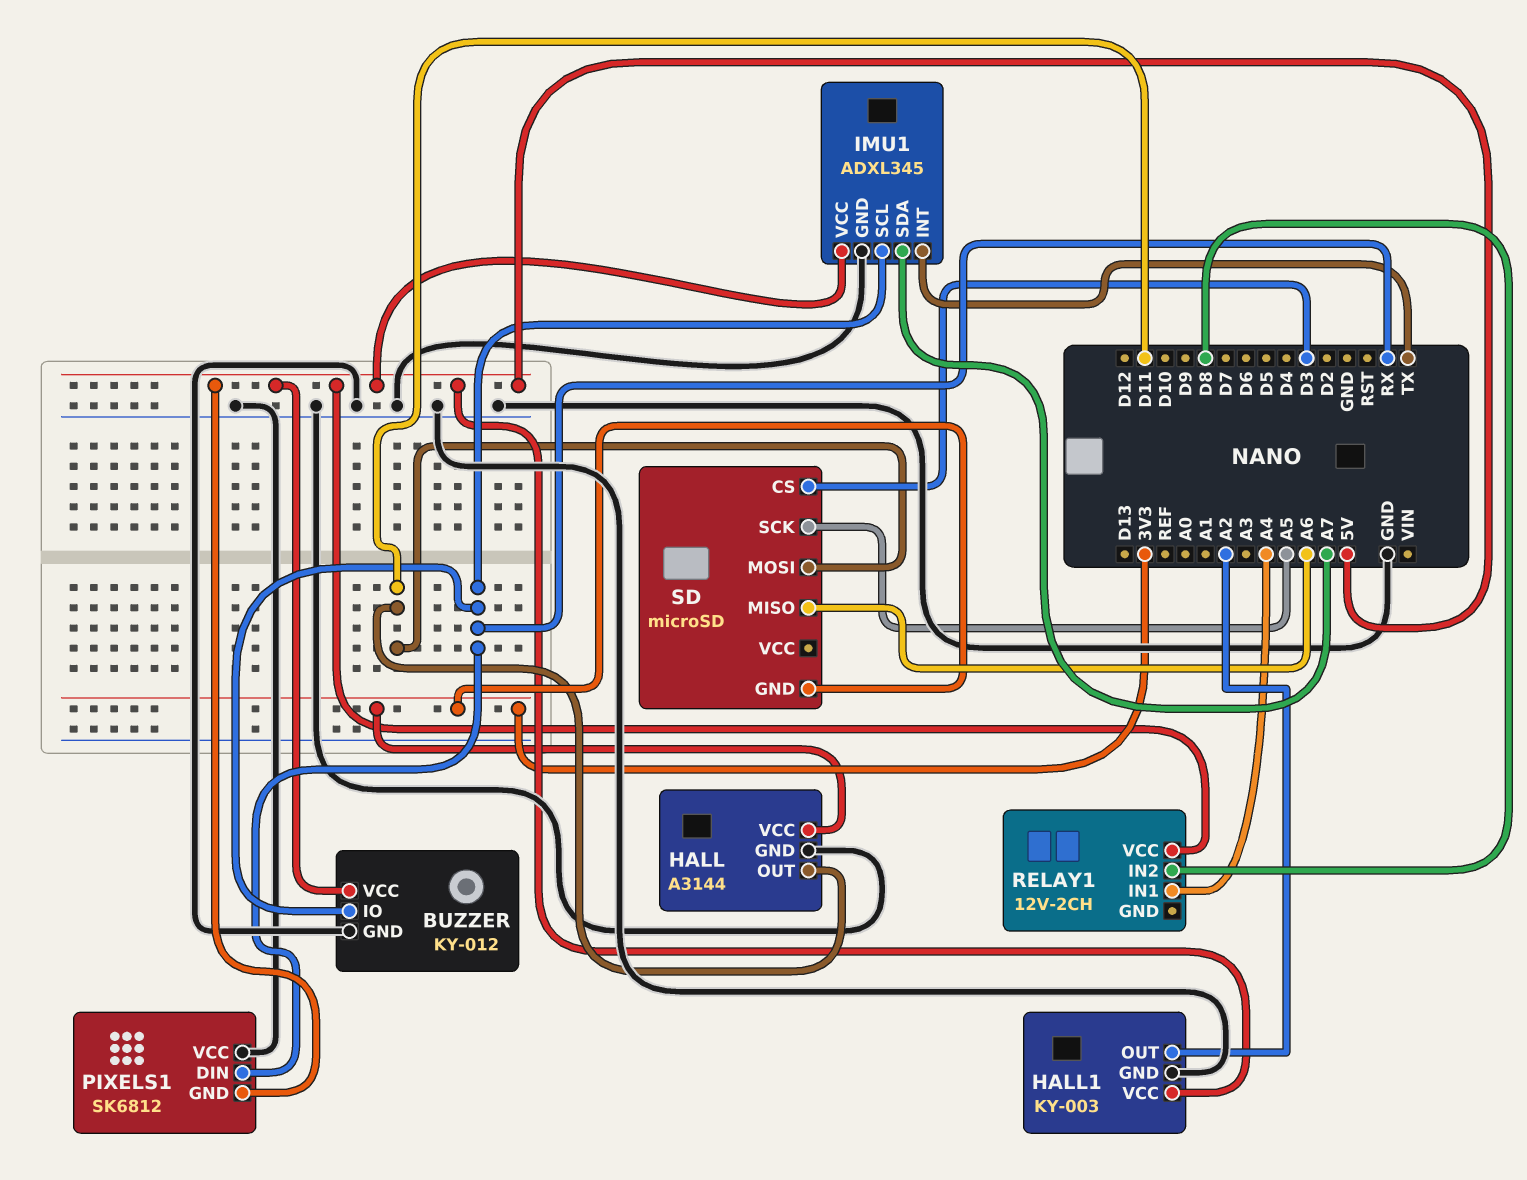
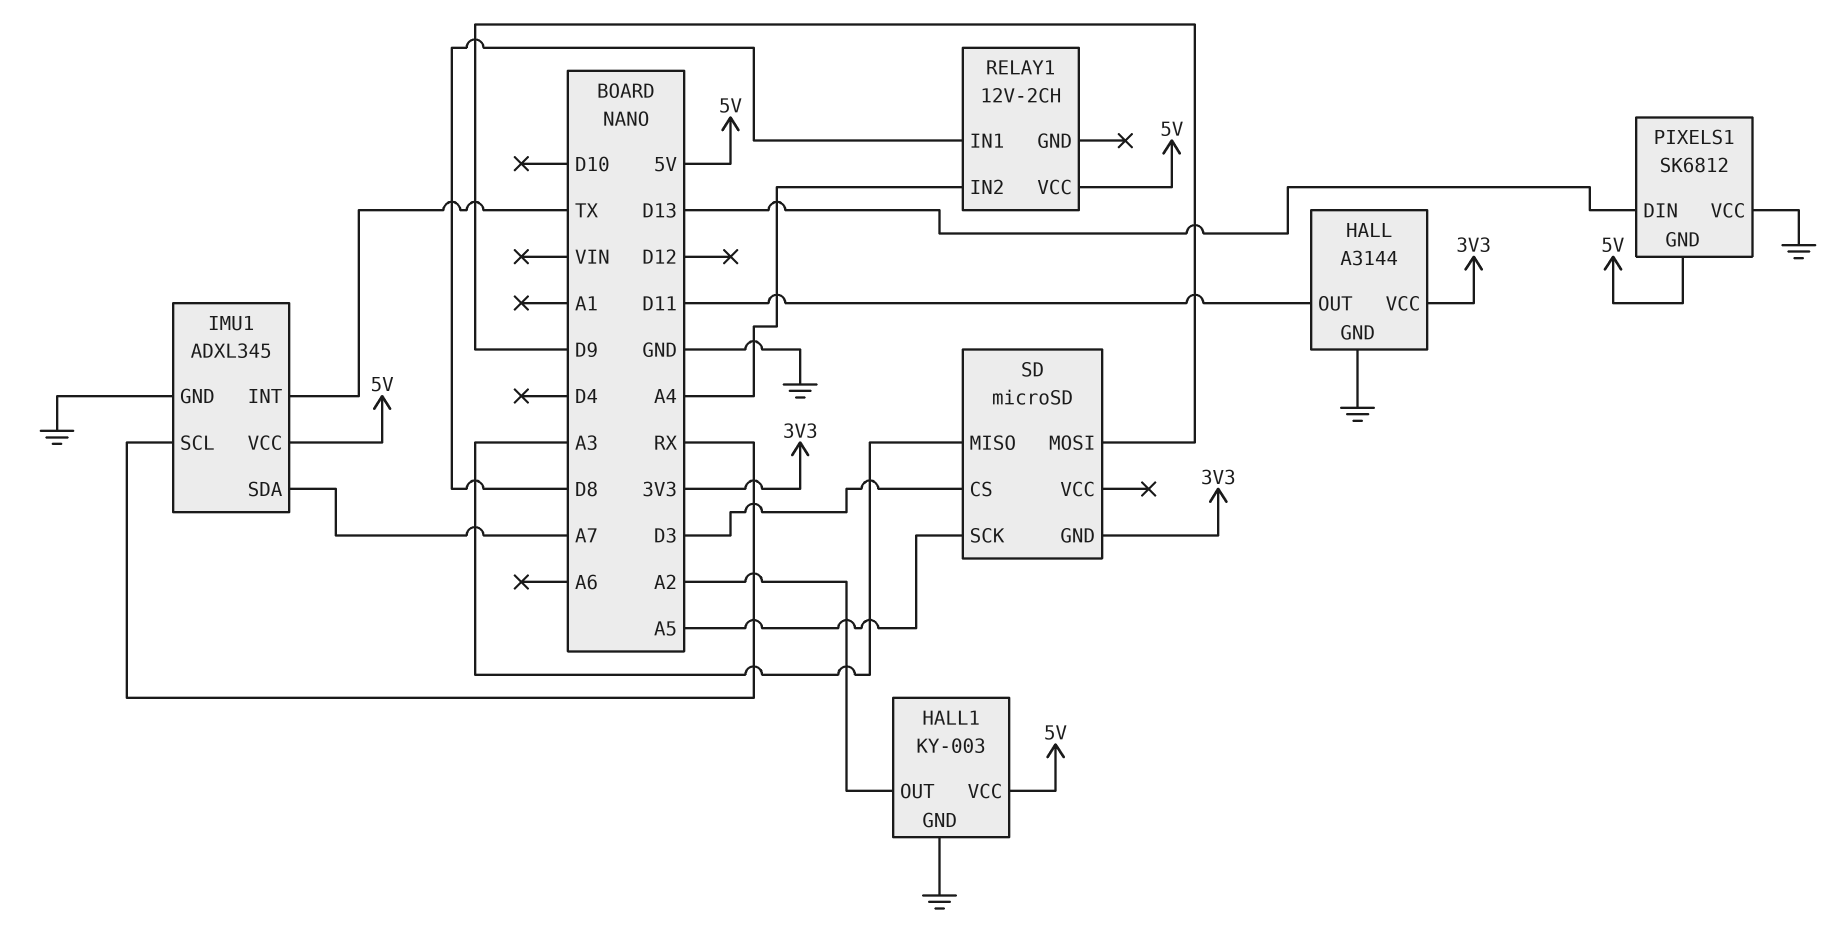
BUZZER: KY-012 -> none
BUZZER pin GND: GND -> none
BUZZER pin IO: RX -> none
BUZZER pin VCC: 5V -> none
PIXELS1 pin DIN: RX -> D13
RELAY1 pin IN1: A4 -> D8
RELAY1 pin IN2: D8 -> A4
SD pin MISO: A6 -> A3
SD pin MOSI: D11 -> D9

